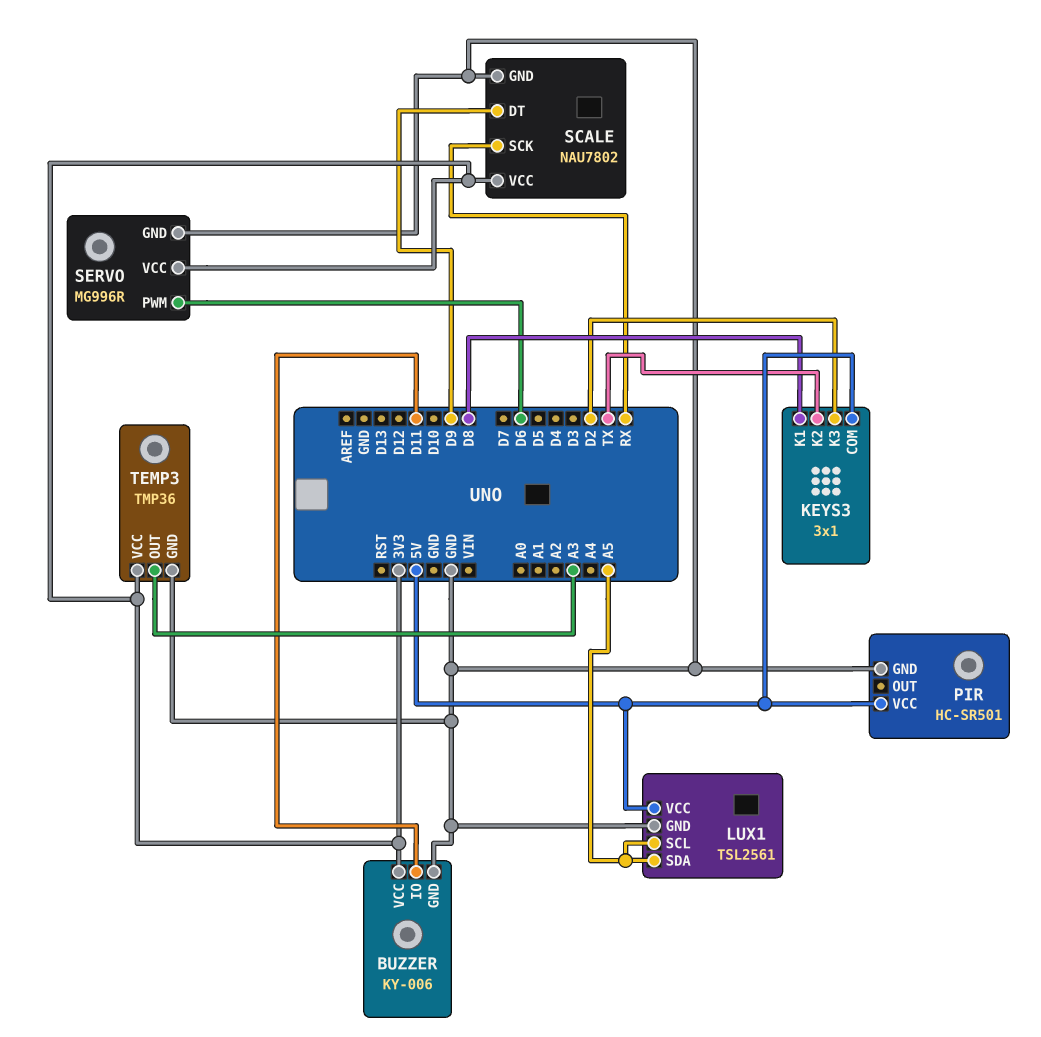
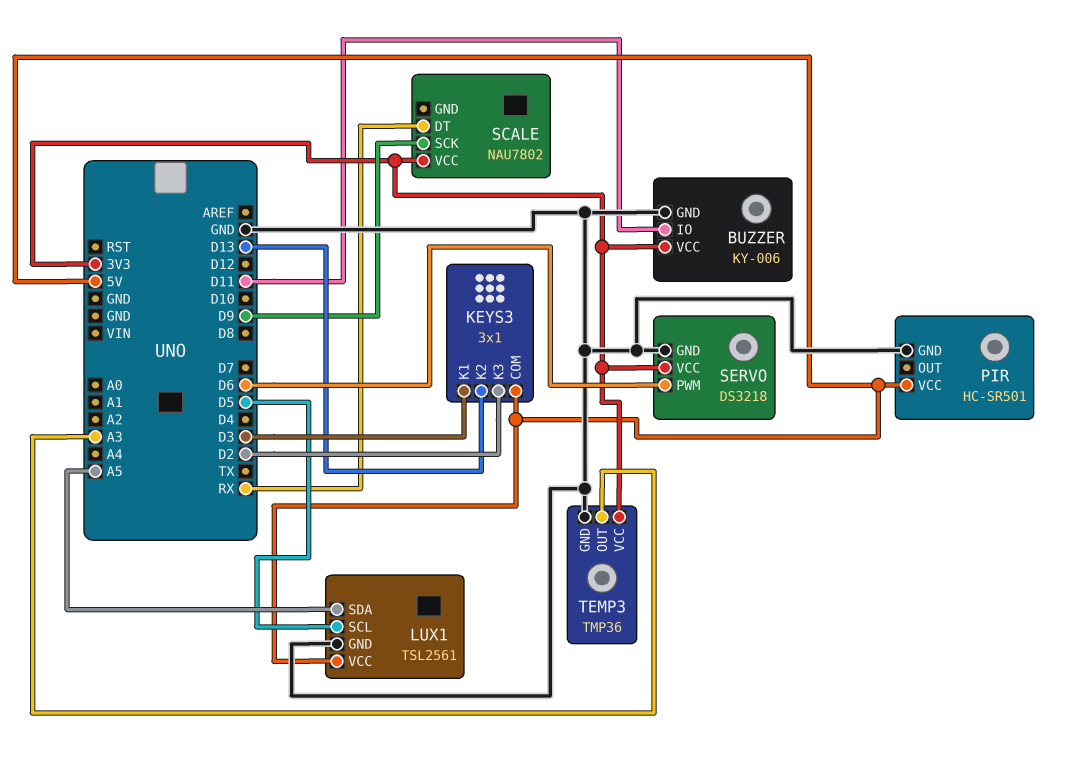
KEYS3 pin K1: D8 -> D3
KEYS3 pin K2: TX -> D13
LUX1 pin SCL: A5 -> D5
SCALE pin DT: D9 -> RX
SCALE pin GND: GND -> none
SCALE pin SCK: RX -> D9
SERVO: MG996R -> DS3218

